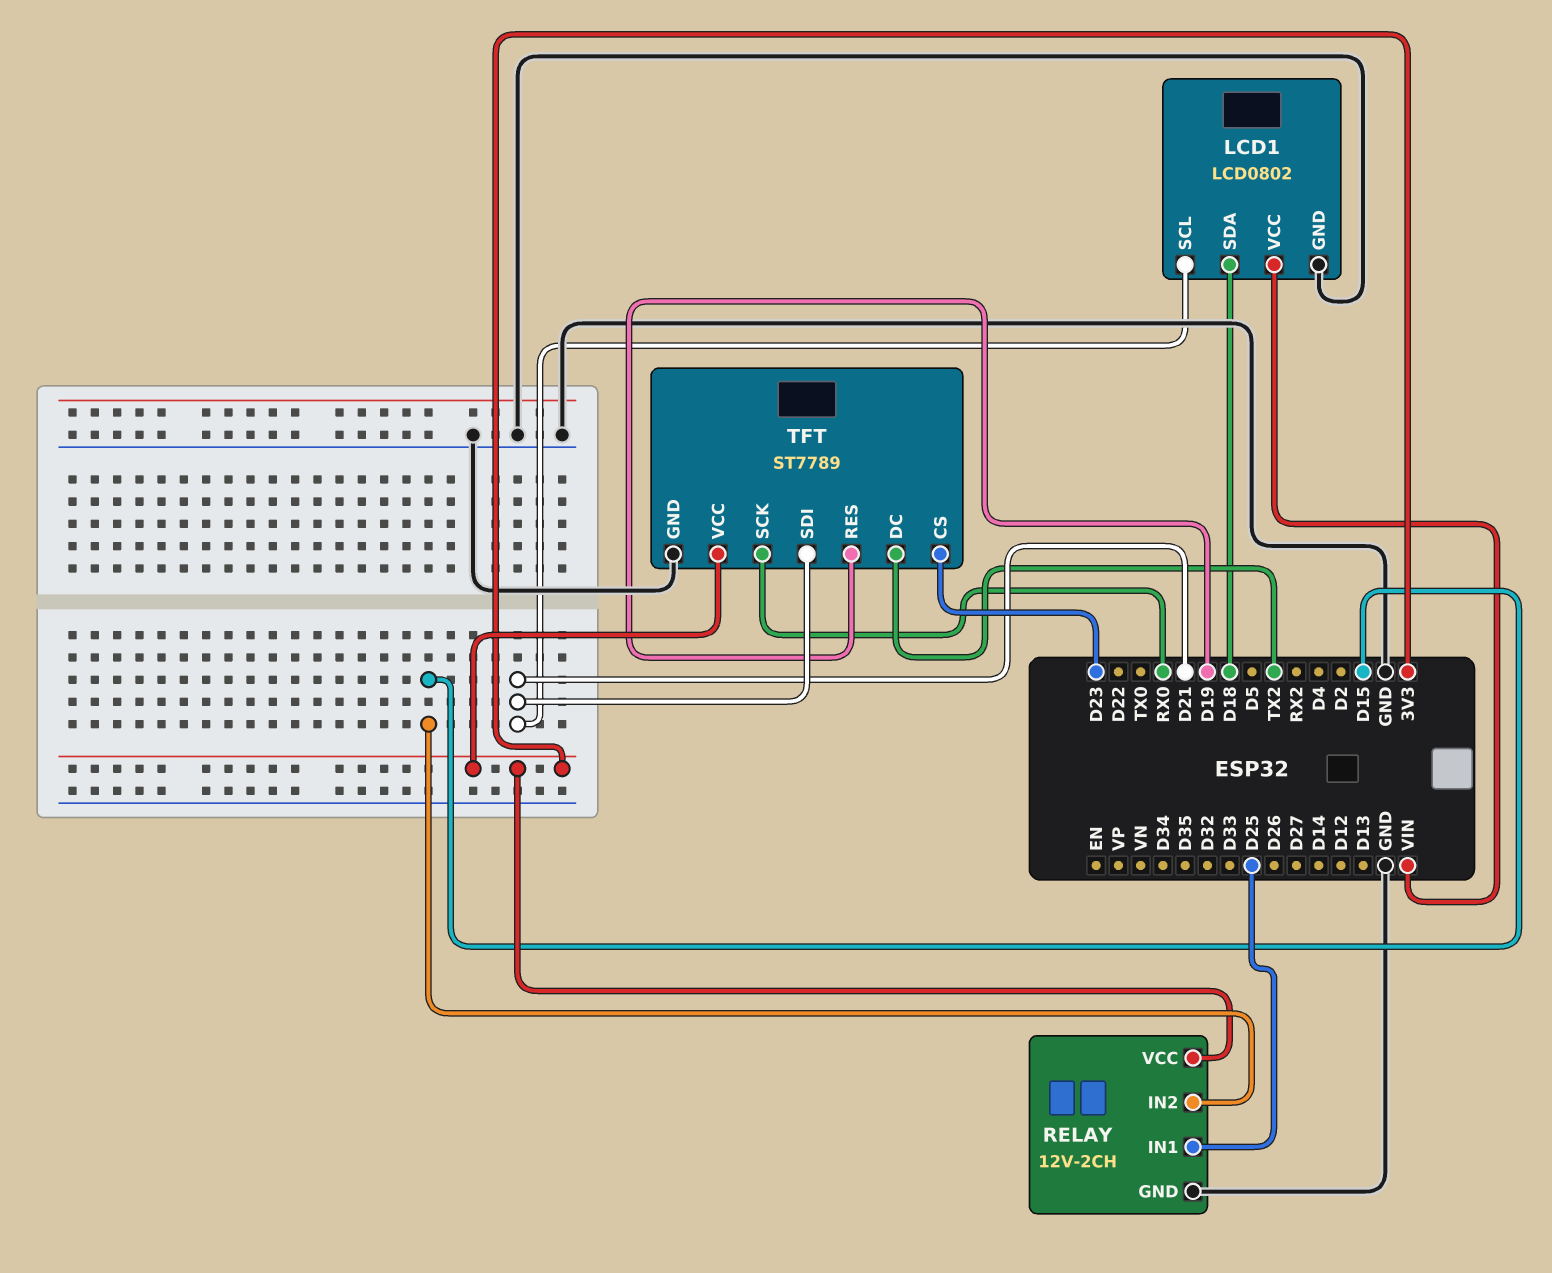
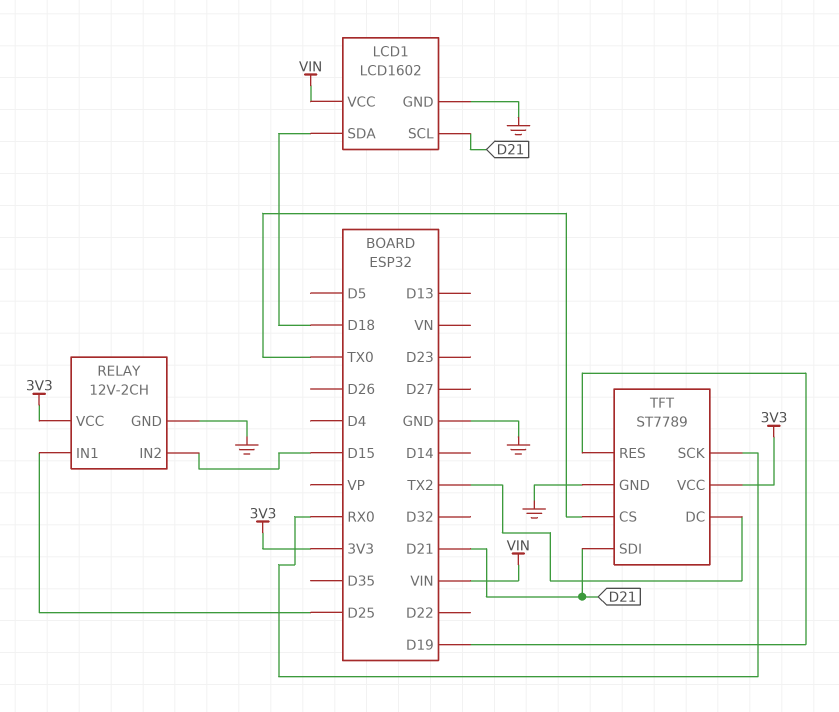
LCD1: LCD0802 -> LCD1602
TFT pin CS: D23 -> TX0

